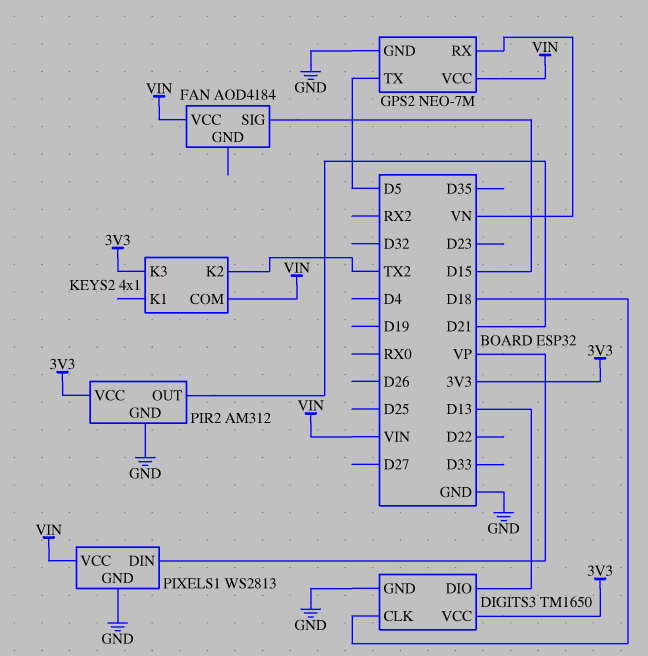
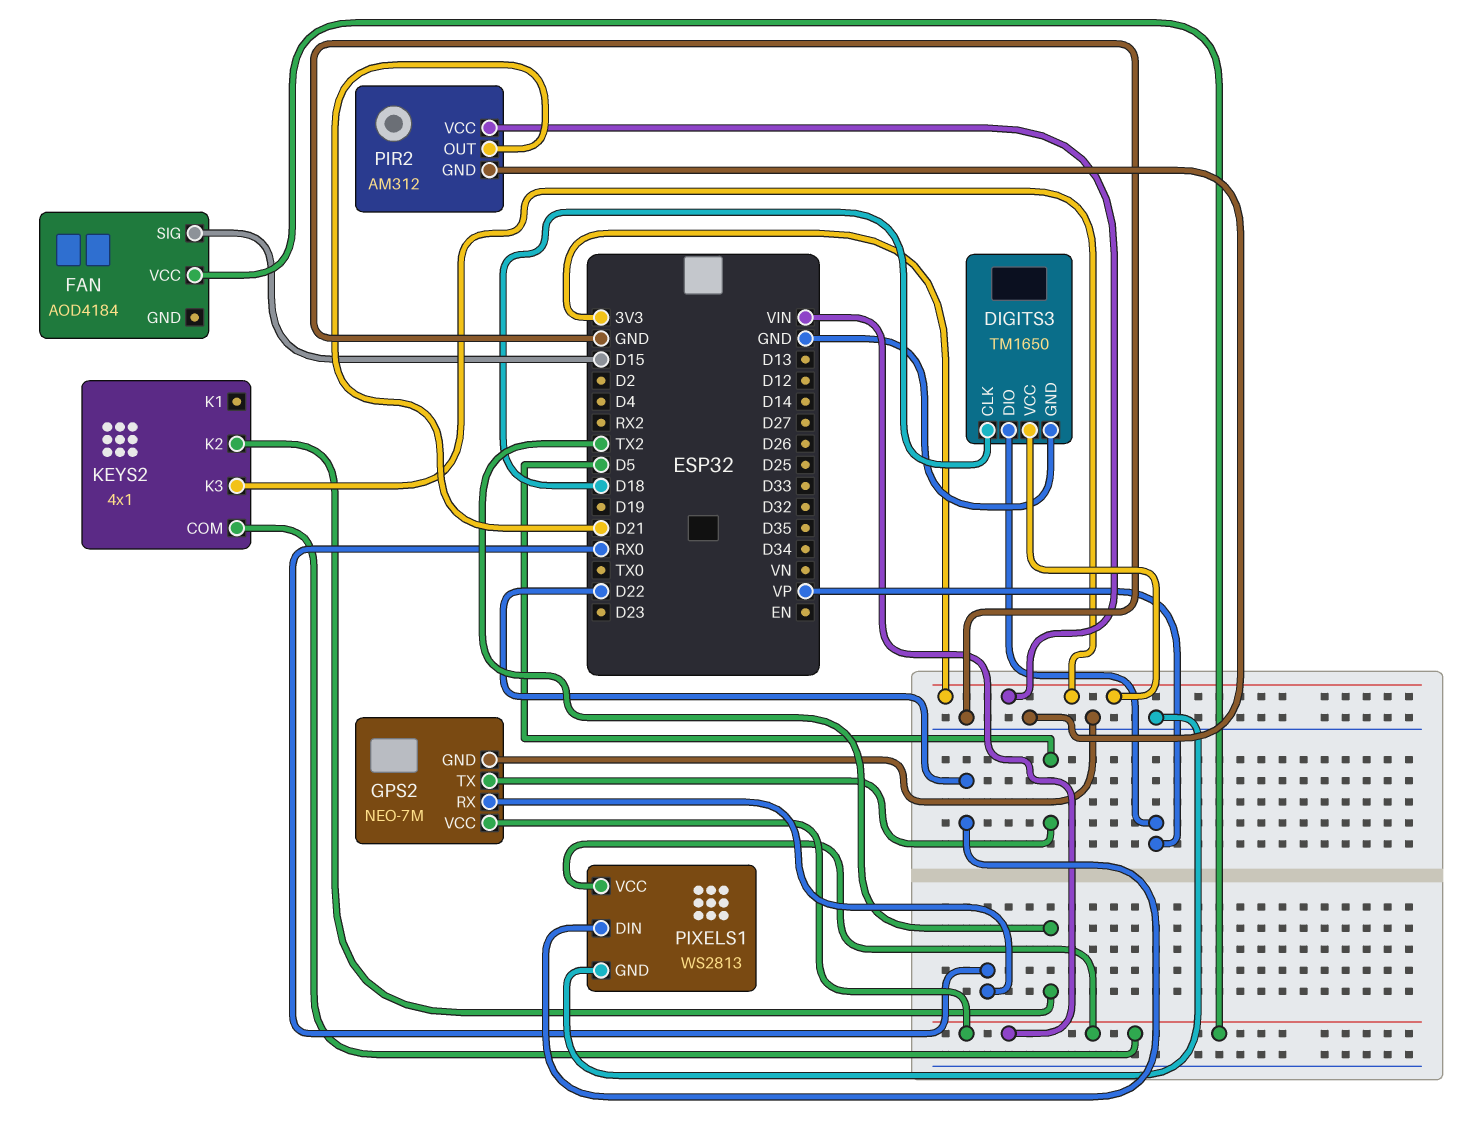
DIGITS3 pin DIO: D13 -> VP
GPS2 pin RX: VN -> RX0
PIXELS1 pin DIN: VP -> D22

